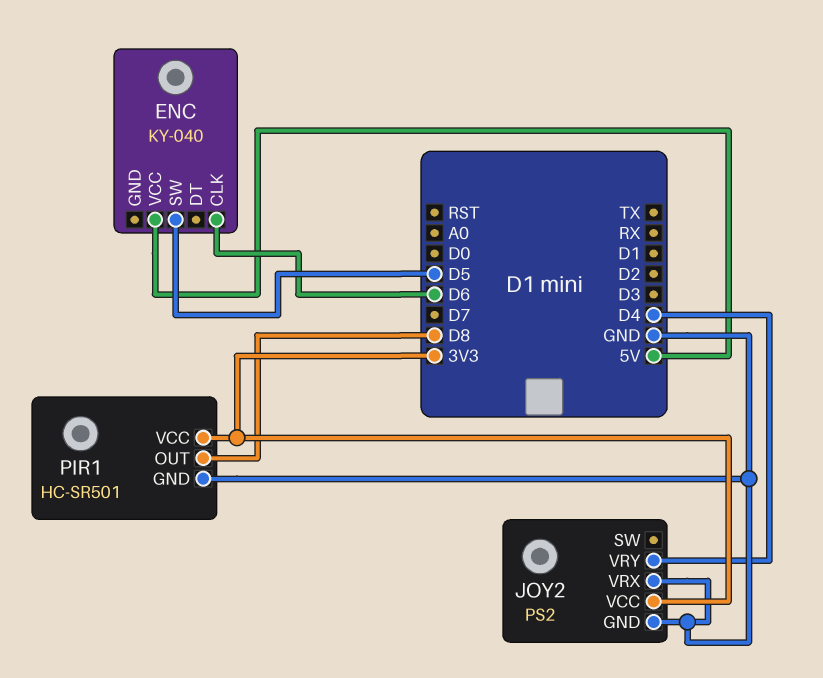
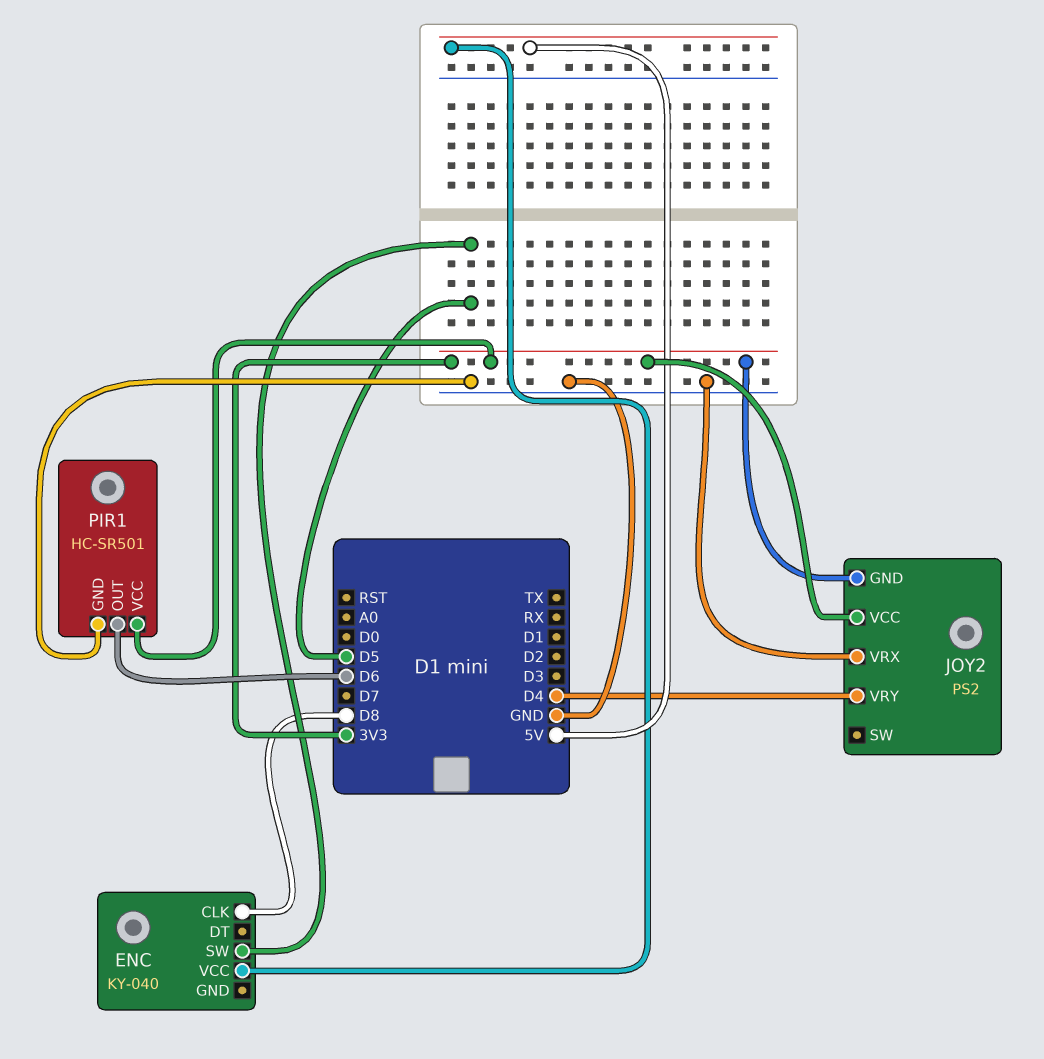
ENC pin CLK: D6 -> D8
JOY2 pin GND: GND -> 3V3
PIR1 pin OUT: D8 -> D6

